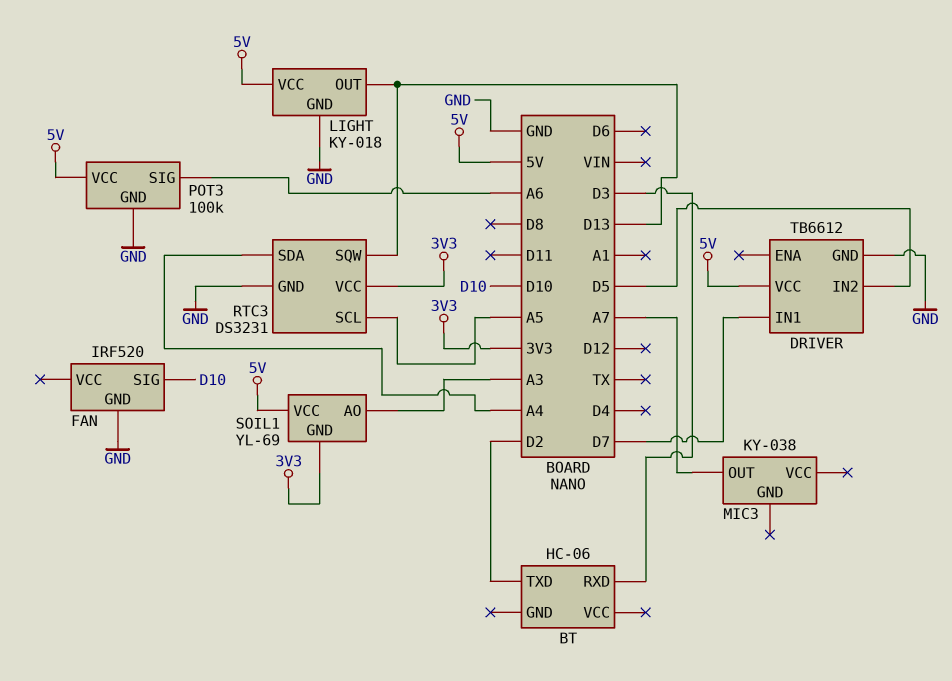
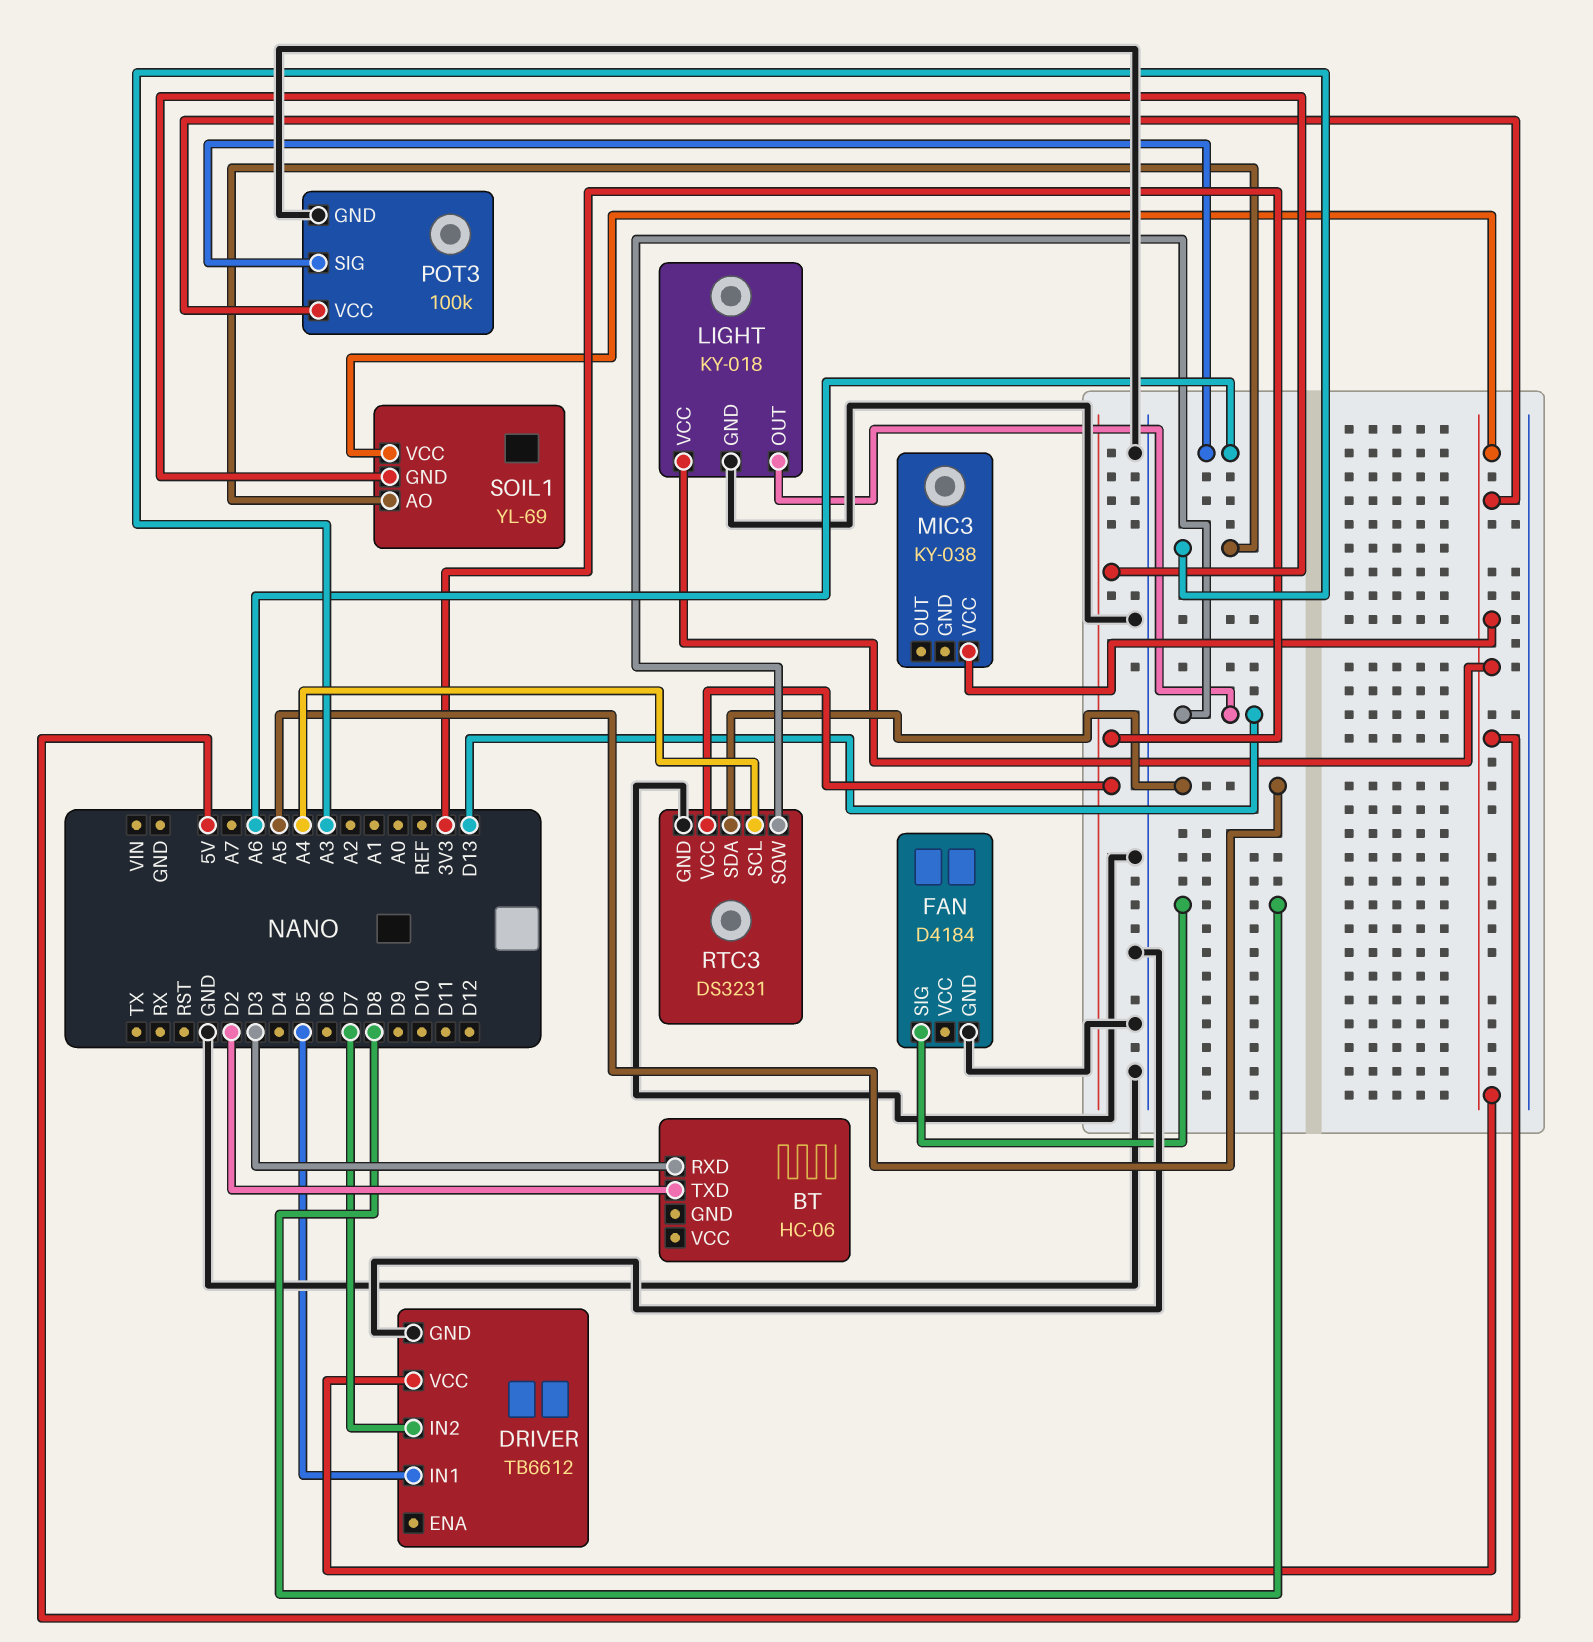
DRIVER pin IN1: D7 -> D5
DRIVER pin IN2: D5 -> D7
FAN: IRF520 -> D4184
FAN pin SIG: D10 -> D8
MIC3 pin OUT: A7 -> none
MIC3 pin VCC: none -> 5V
RTC3 pin SCL: A5 -> A4
RTC3 pin SDA: A4 -> A5

